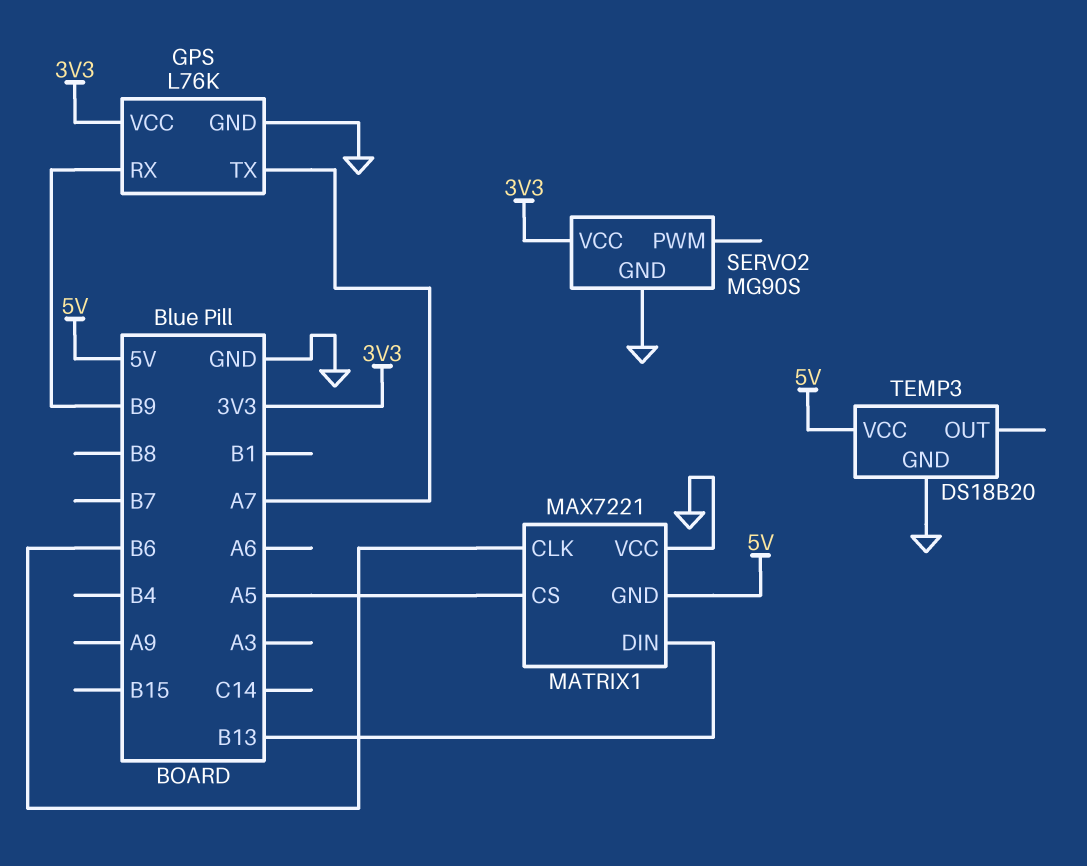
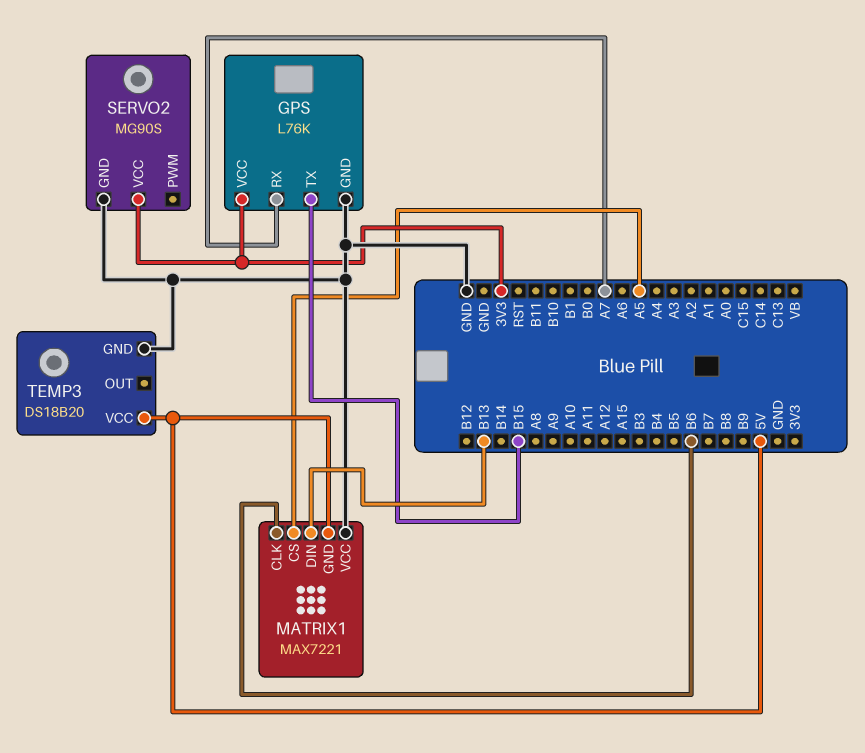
GPS pin RX: B9 -> A7
GPS pin TX: A7 -> B15

